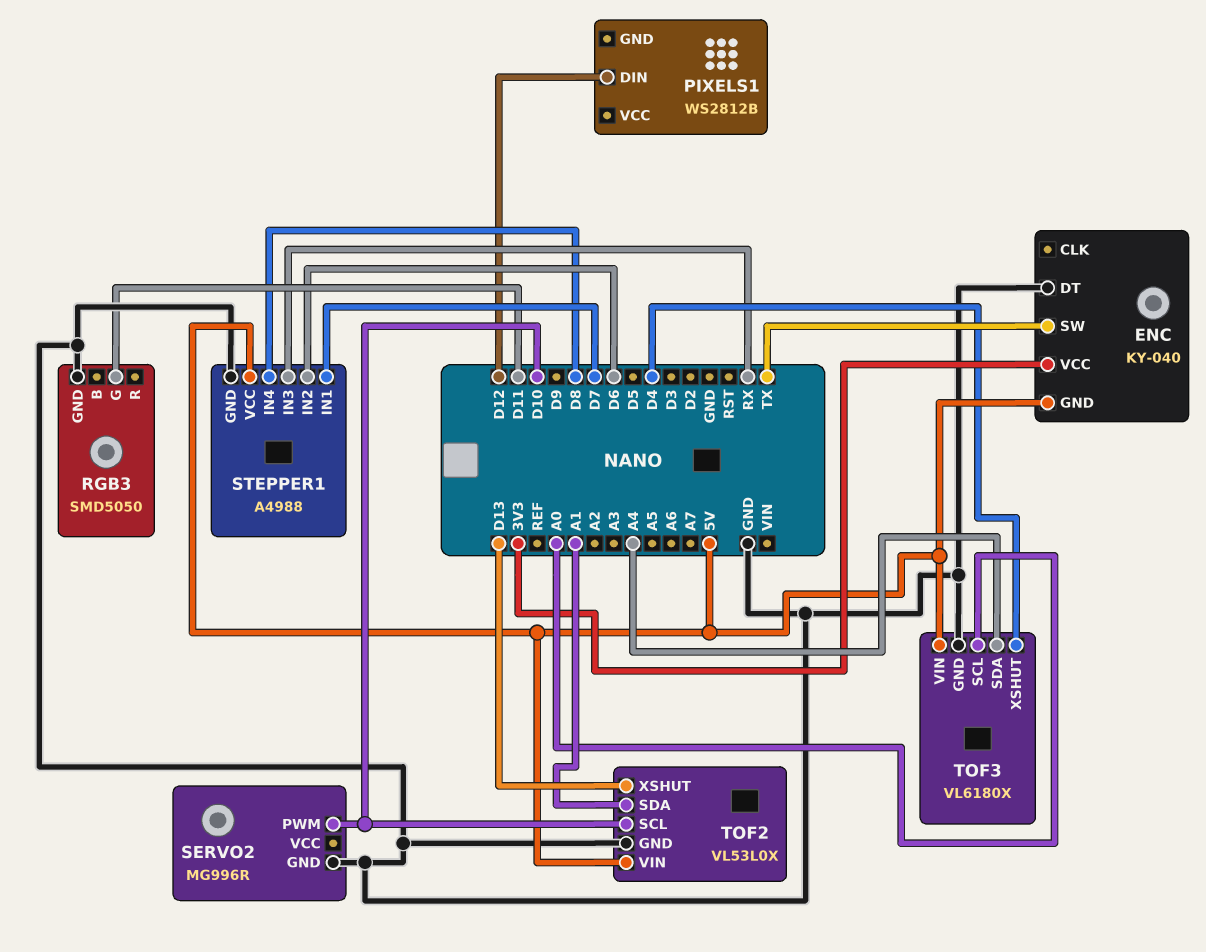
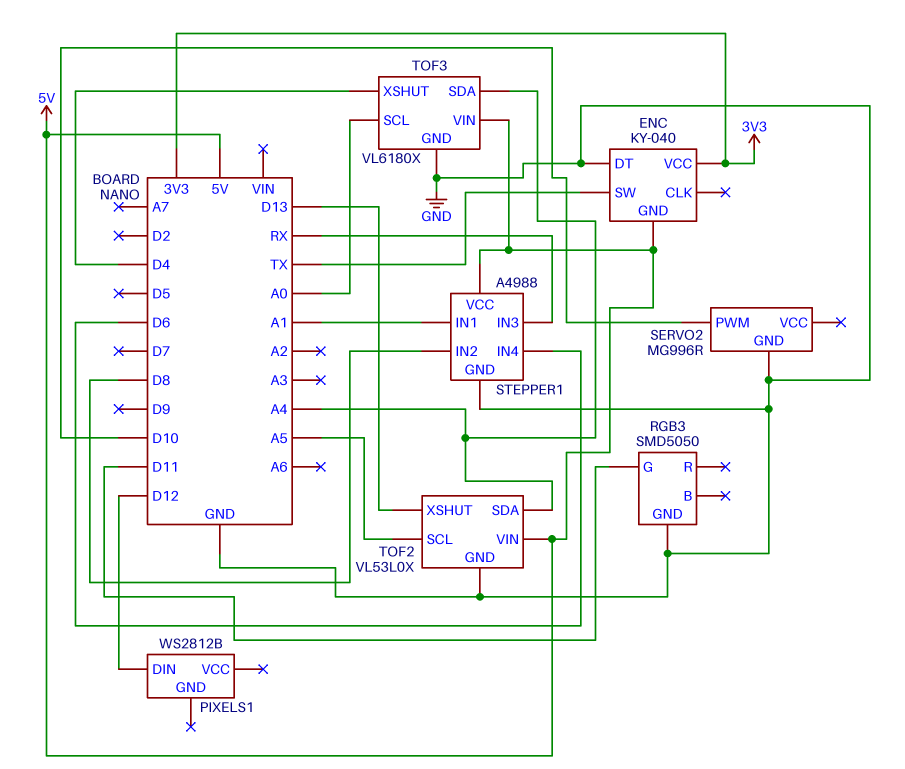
STEPPER1 pin IN1: D7 -> A1
STEPPER1 pin IN2: D6 -> D8
STEPPER1 pin IN4: D8 -> D6
TOF2 pin SCL: D10 -> A5
TOF2 pin SDA: A1 -> A4

